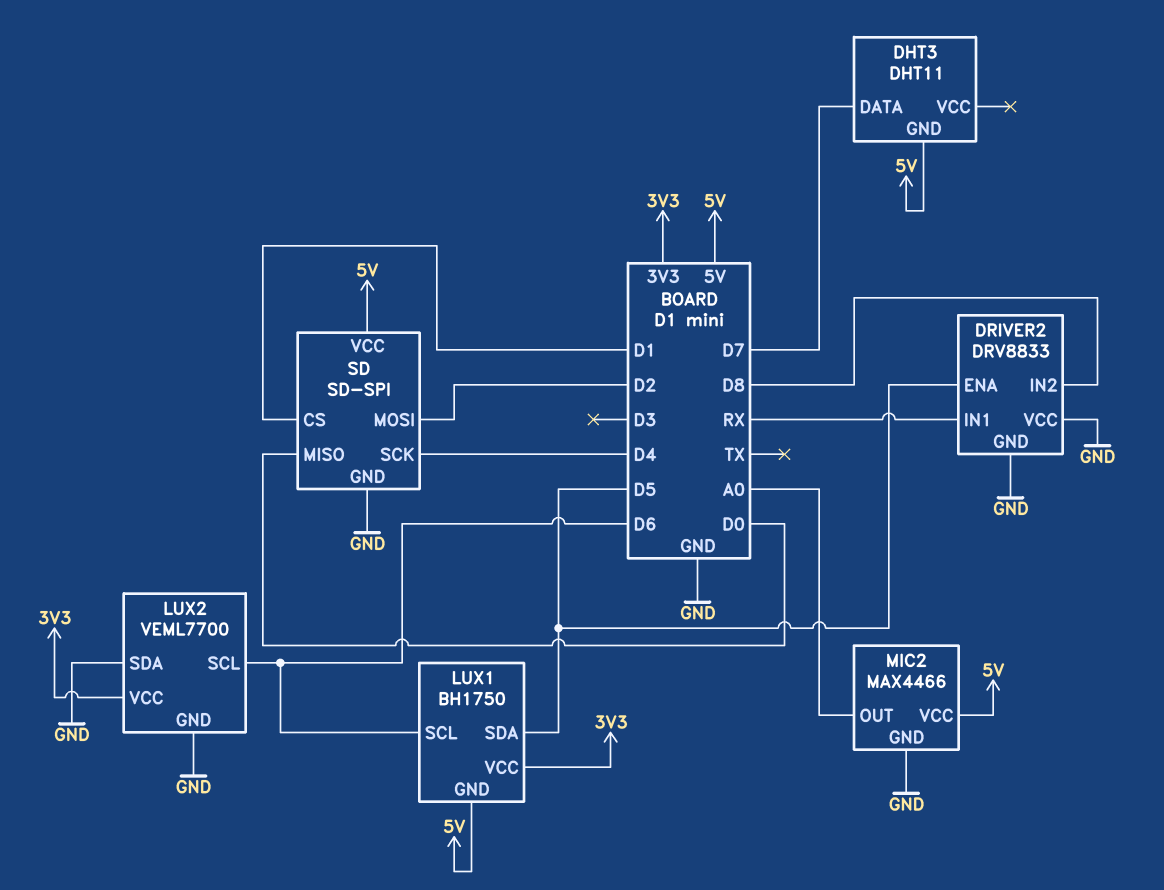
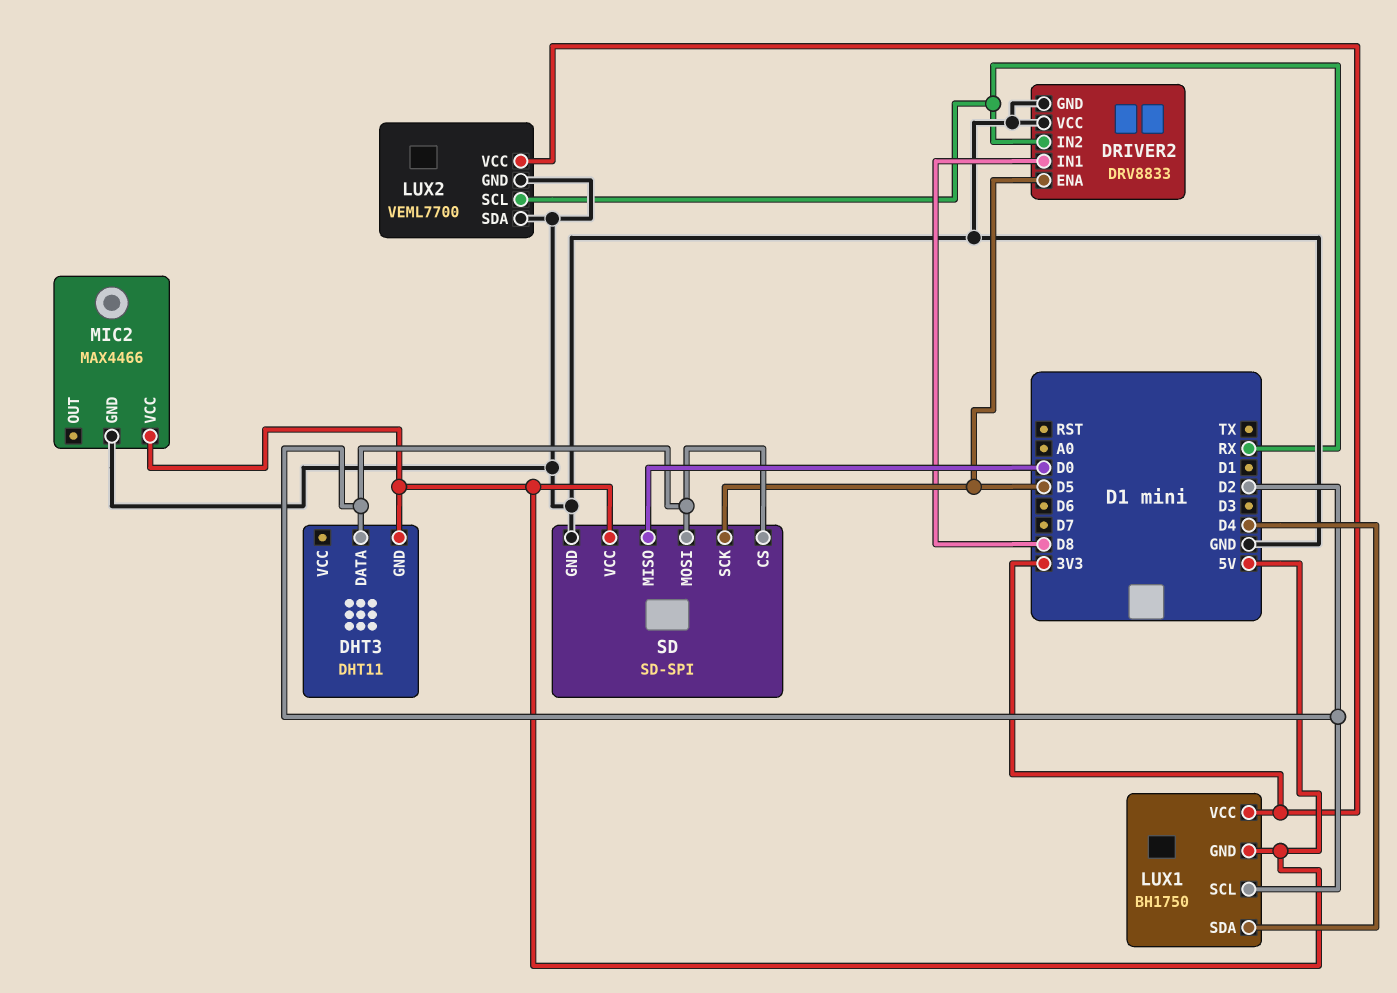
DHT3 pin DATA: D7 -> D2
DRIVER2 pin IN1: RX -> D8
DRIVER2 pin IN2: D8 -> RX
LUX1 pin SCL: D6 -> D2
LUX1 pin SDA: D5 -> D4
LUX2 pin SCL: D6 -> RX
MIC2 pin OUT: A0 -> none
SD pin CS: D1 -> D2
SD pin SCK: D4 -> D5

